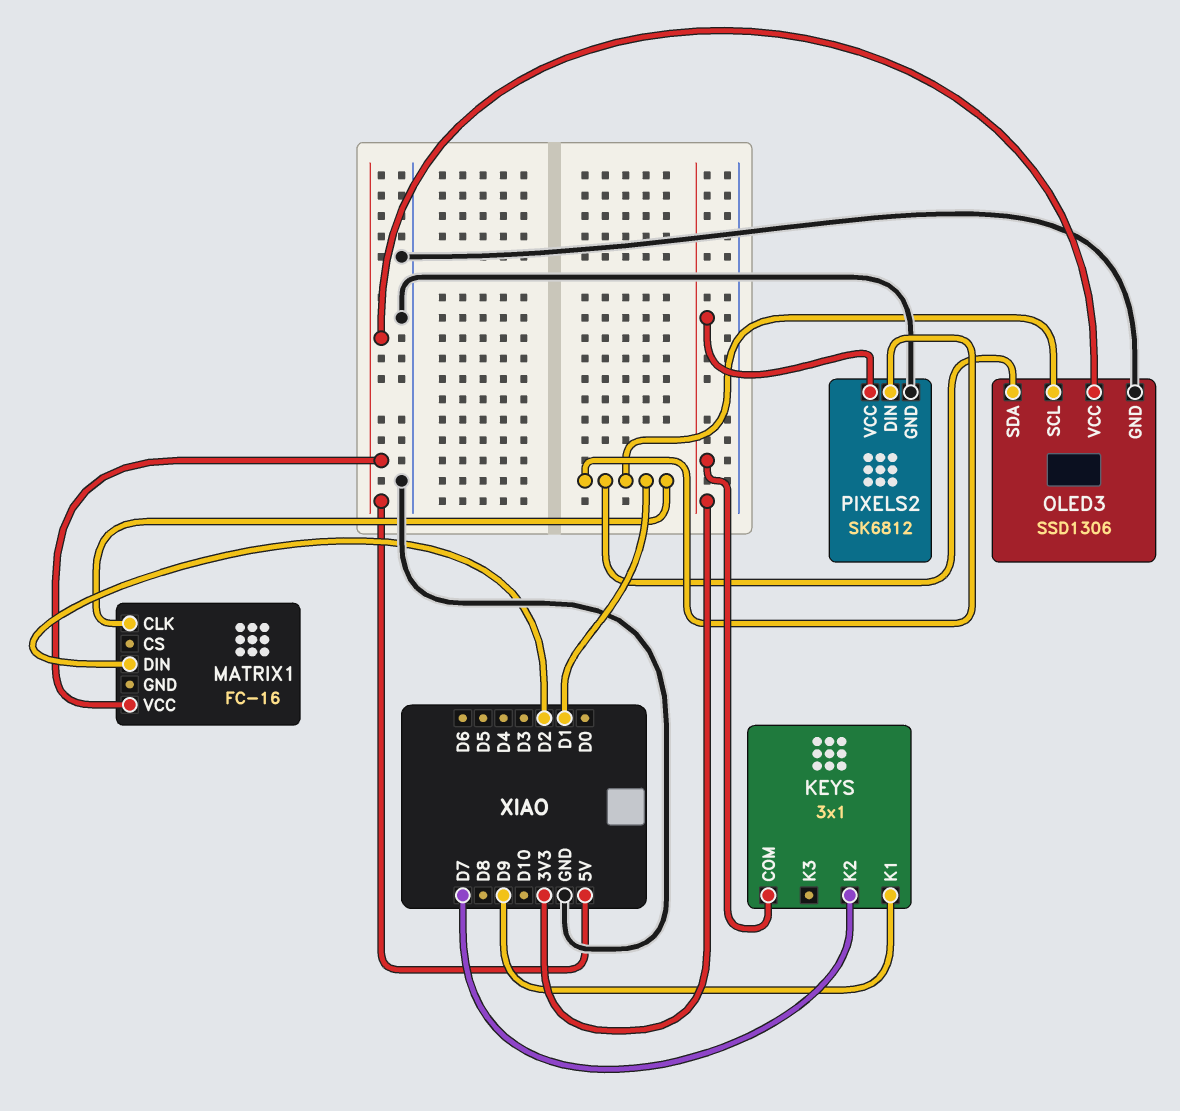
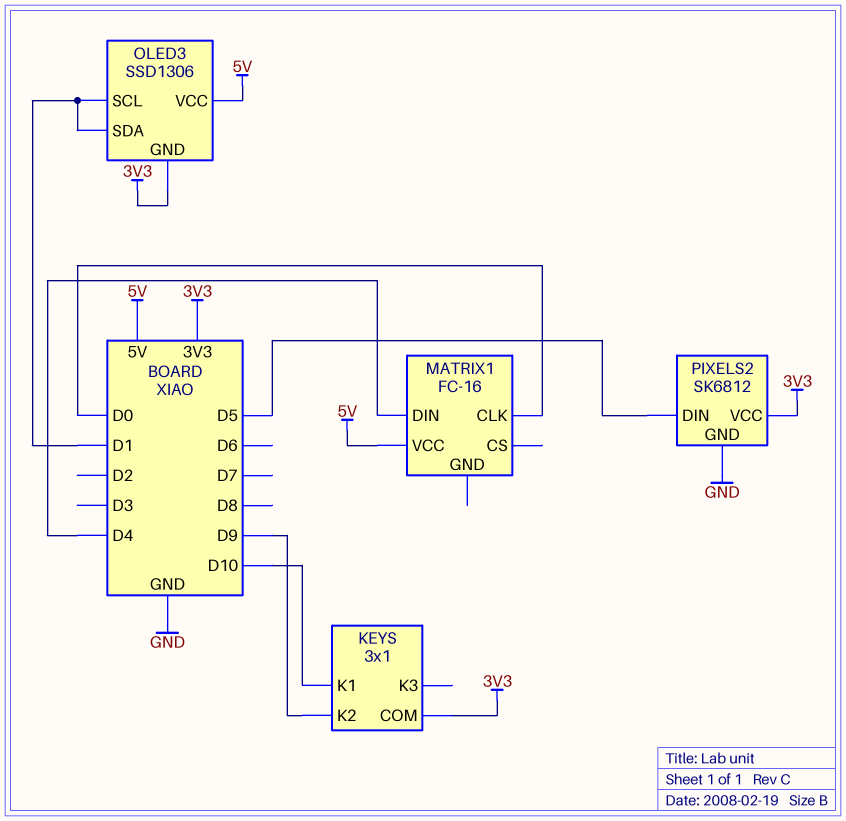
KEYS pin K1: D9 -> D10
KEYS pin K2: D7 -> D9
MATRIX1 pin CLK: D1 -> D0
MATRIX1 pin DIN: D2 -> D4
OLED3 pin GND: GND -> 3V3
PIXELS2 pin DIN: D1 -> D5

